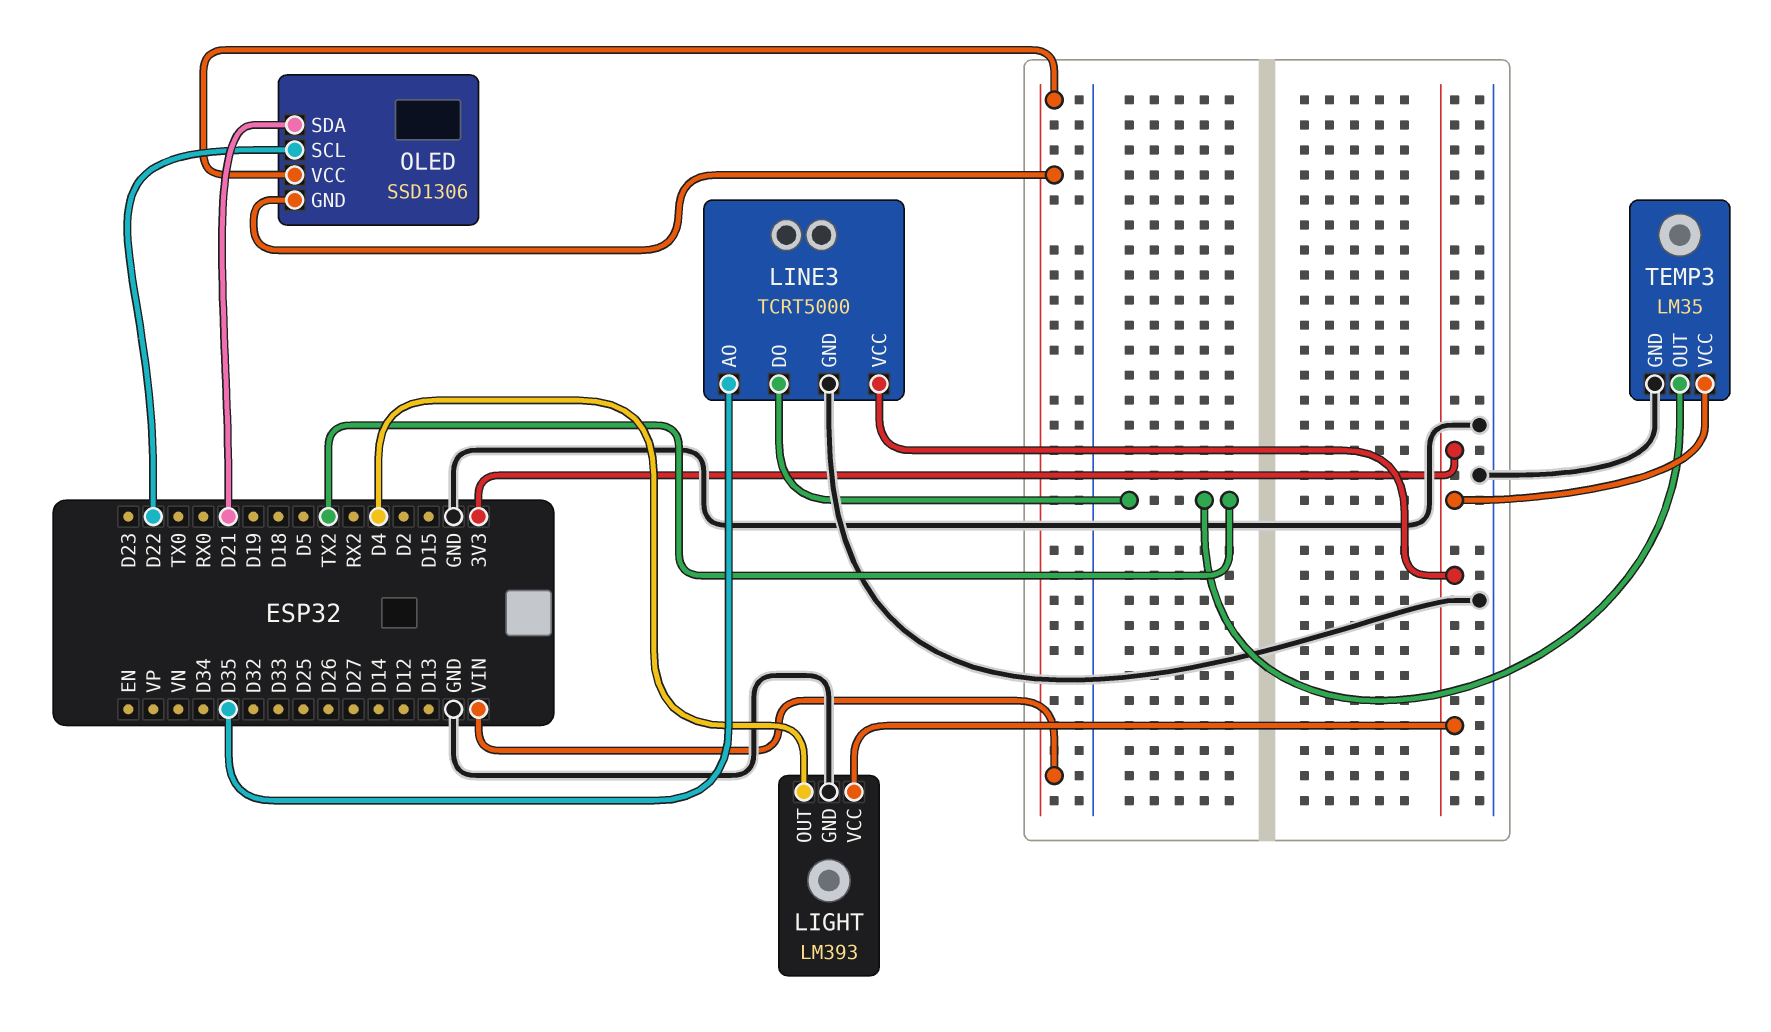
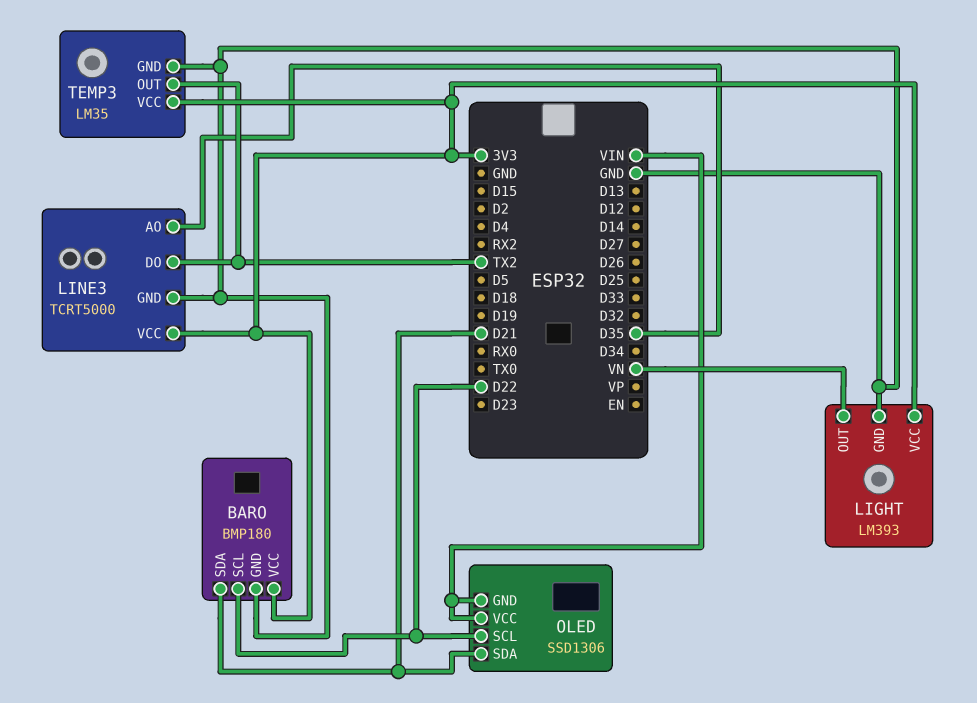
BARO: none -> BMP180
BARO pin GND: none -> GND
BARO pin SCL: none -> D22
BARO pin SDA: none -> D21
BARO pin VCC: none -> 3V3
LIGHT pin OUT: D4 -> VN

